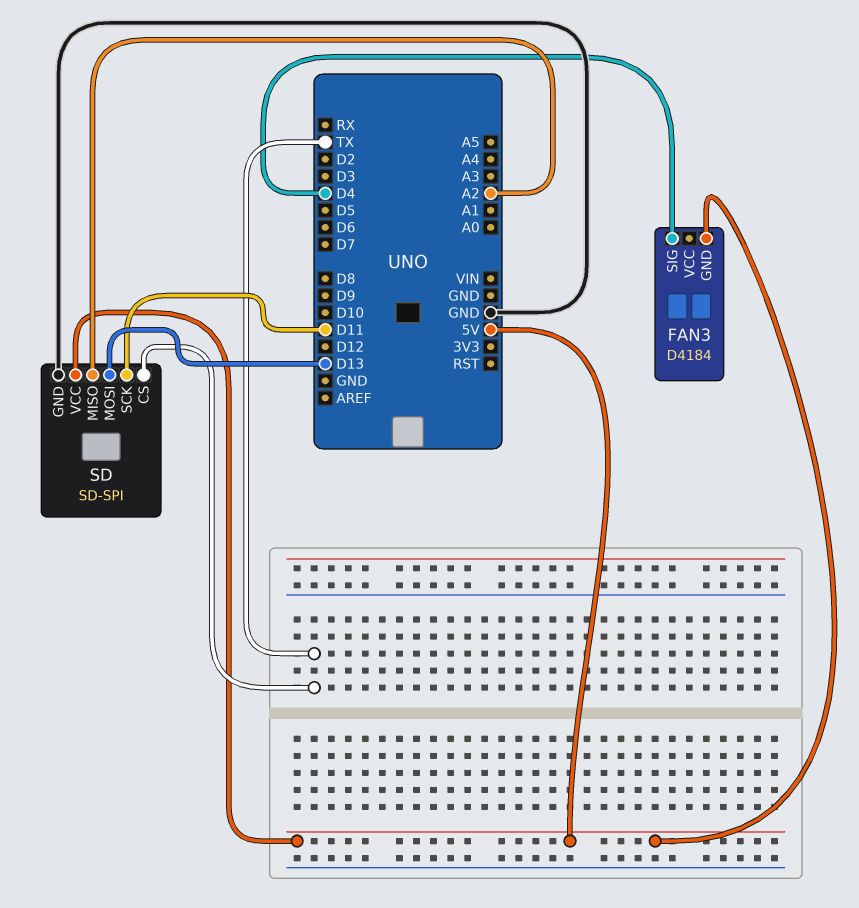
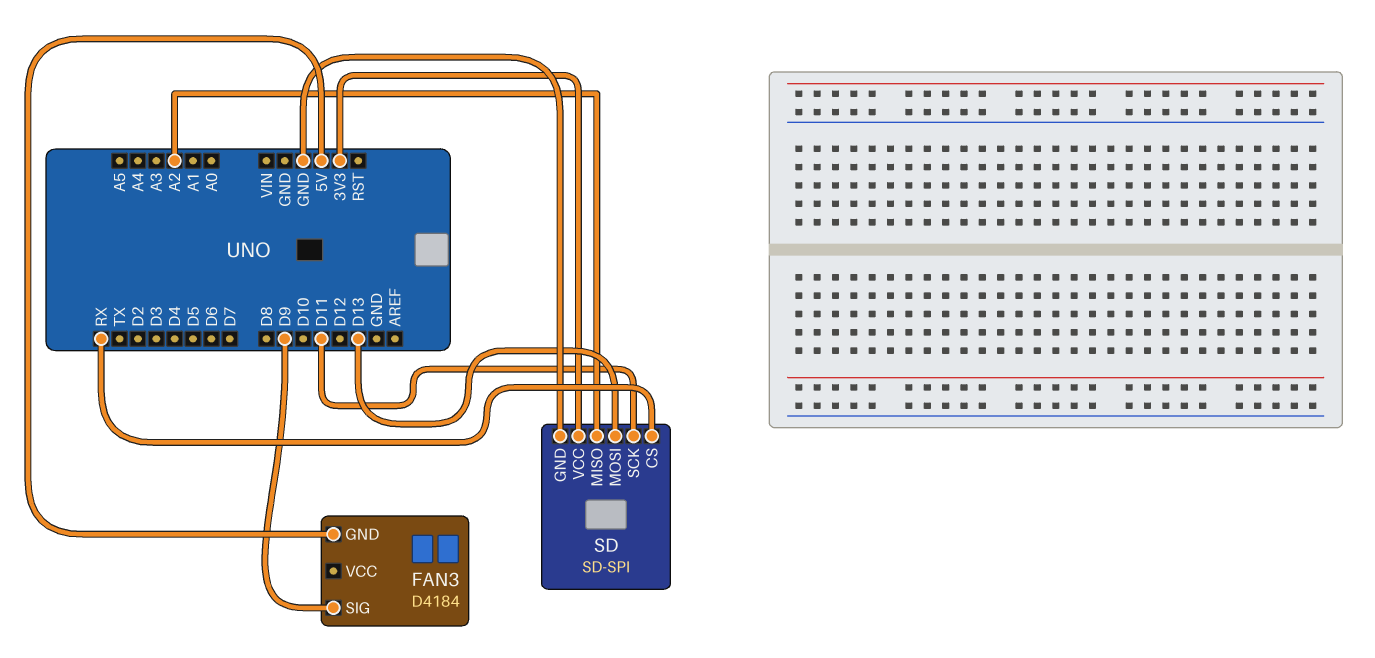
FAN3 pin SIG: D4 -> D9
SD pin CS: TX -> RX
SD pin VCC: 5V -> 3V3

